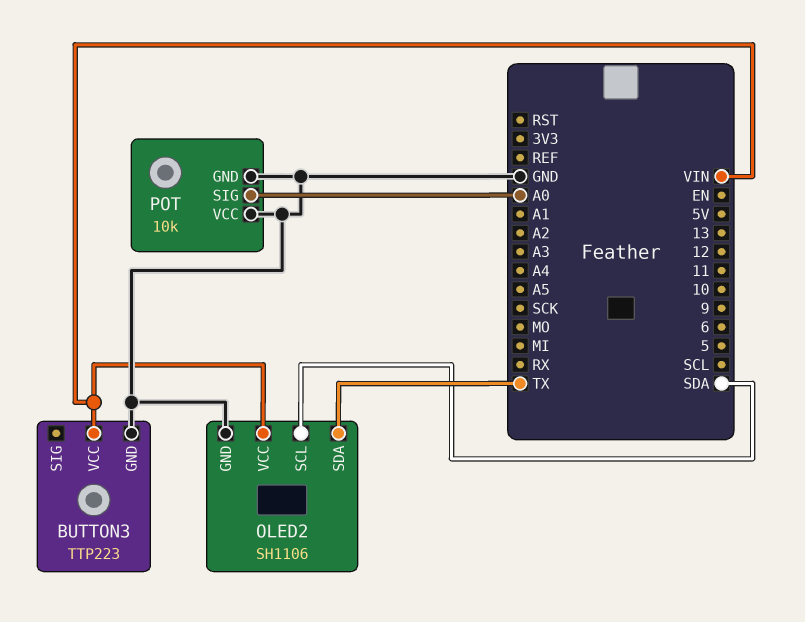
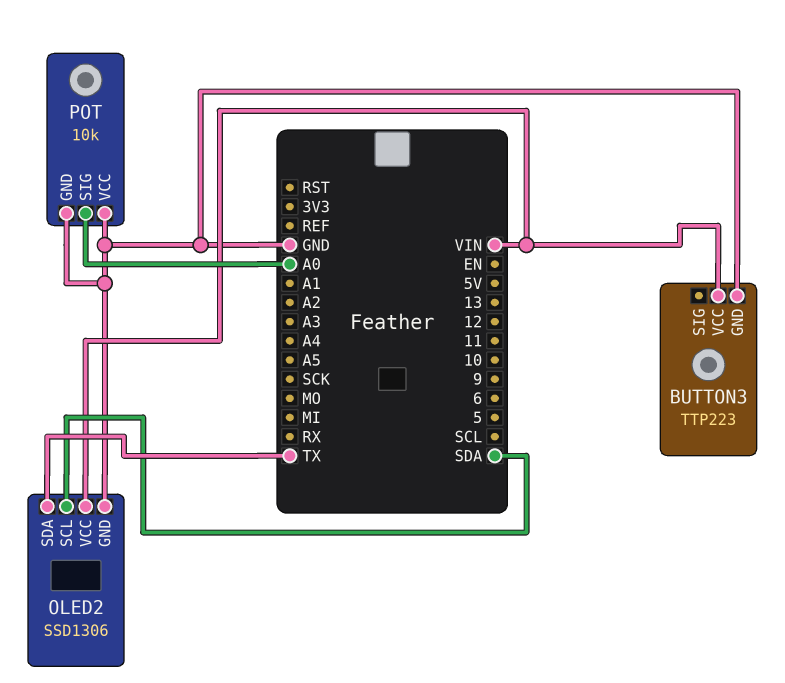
OLED2: SH1106 -> SSD1306

